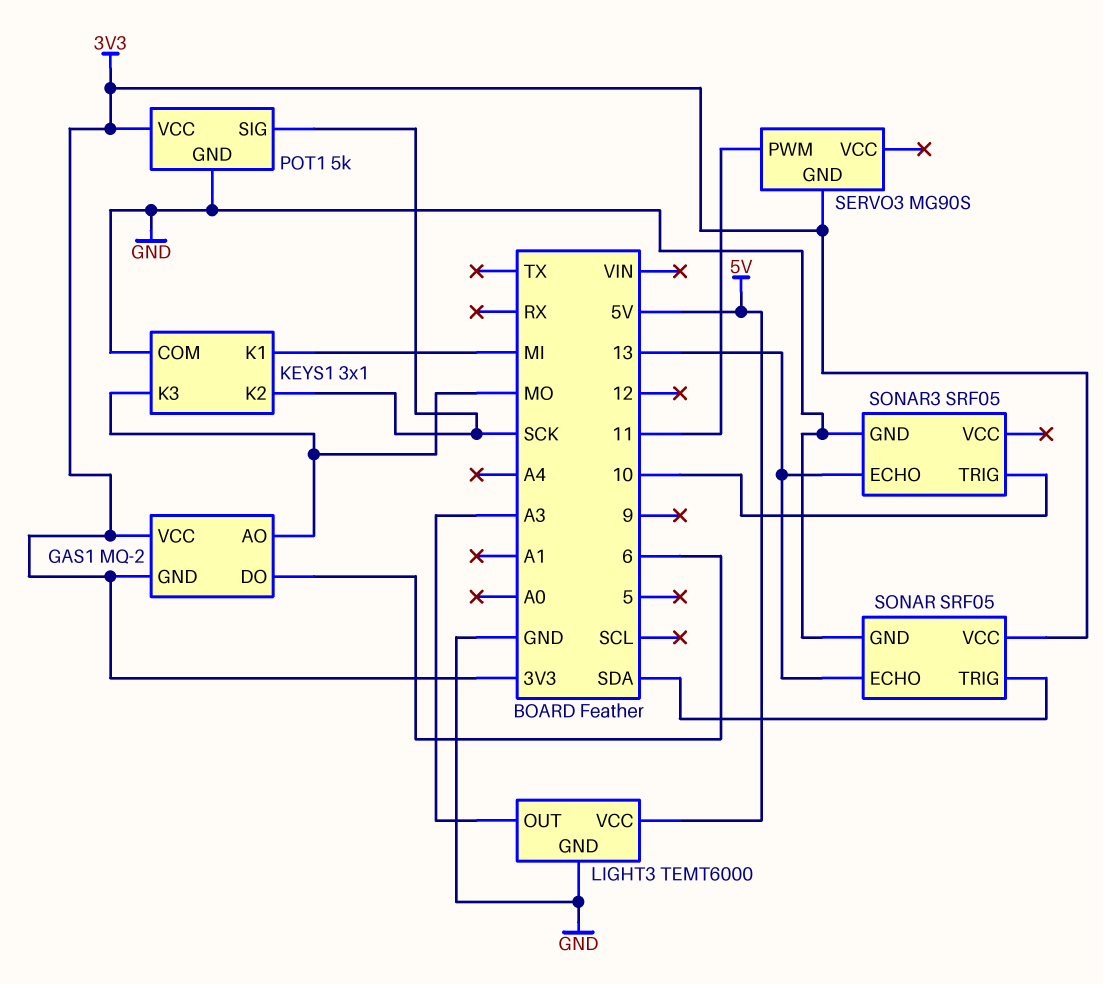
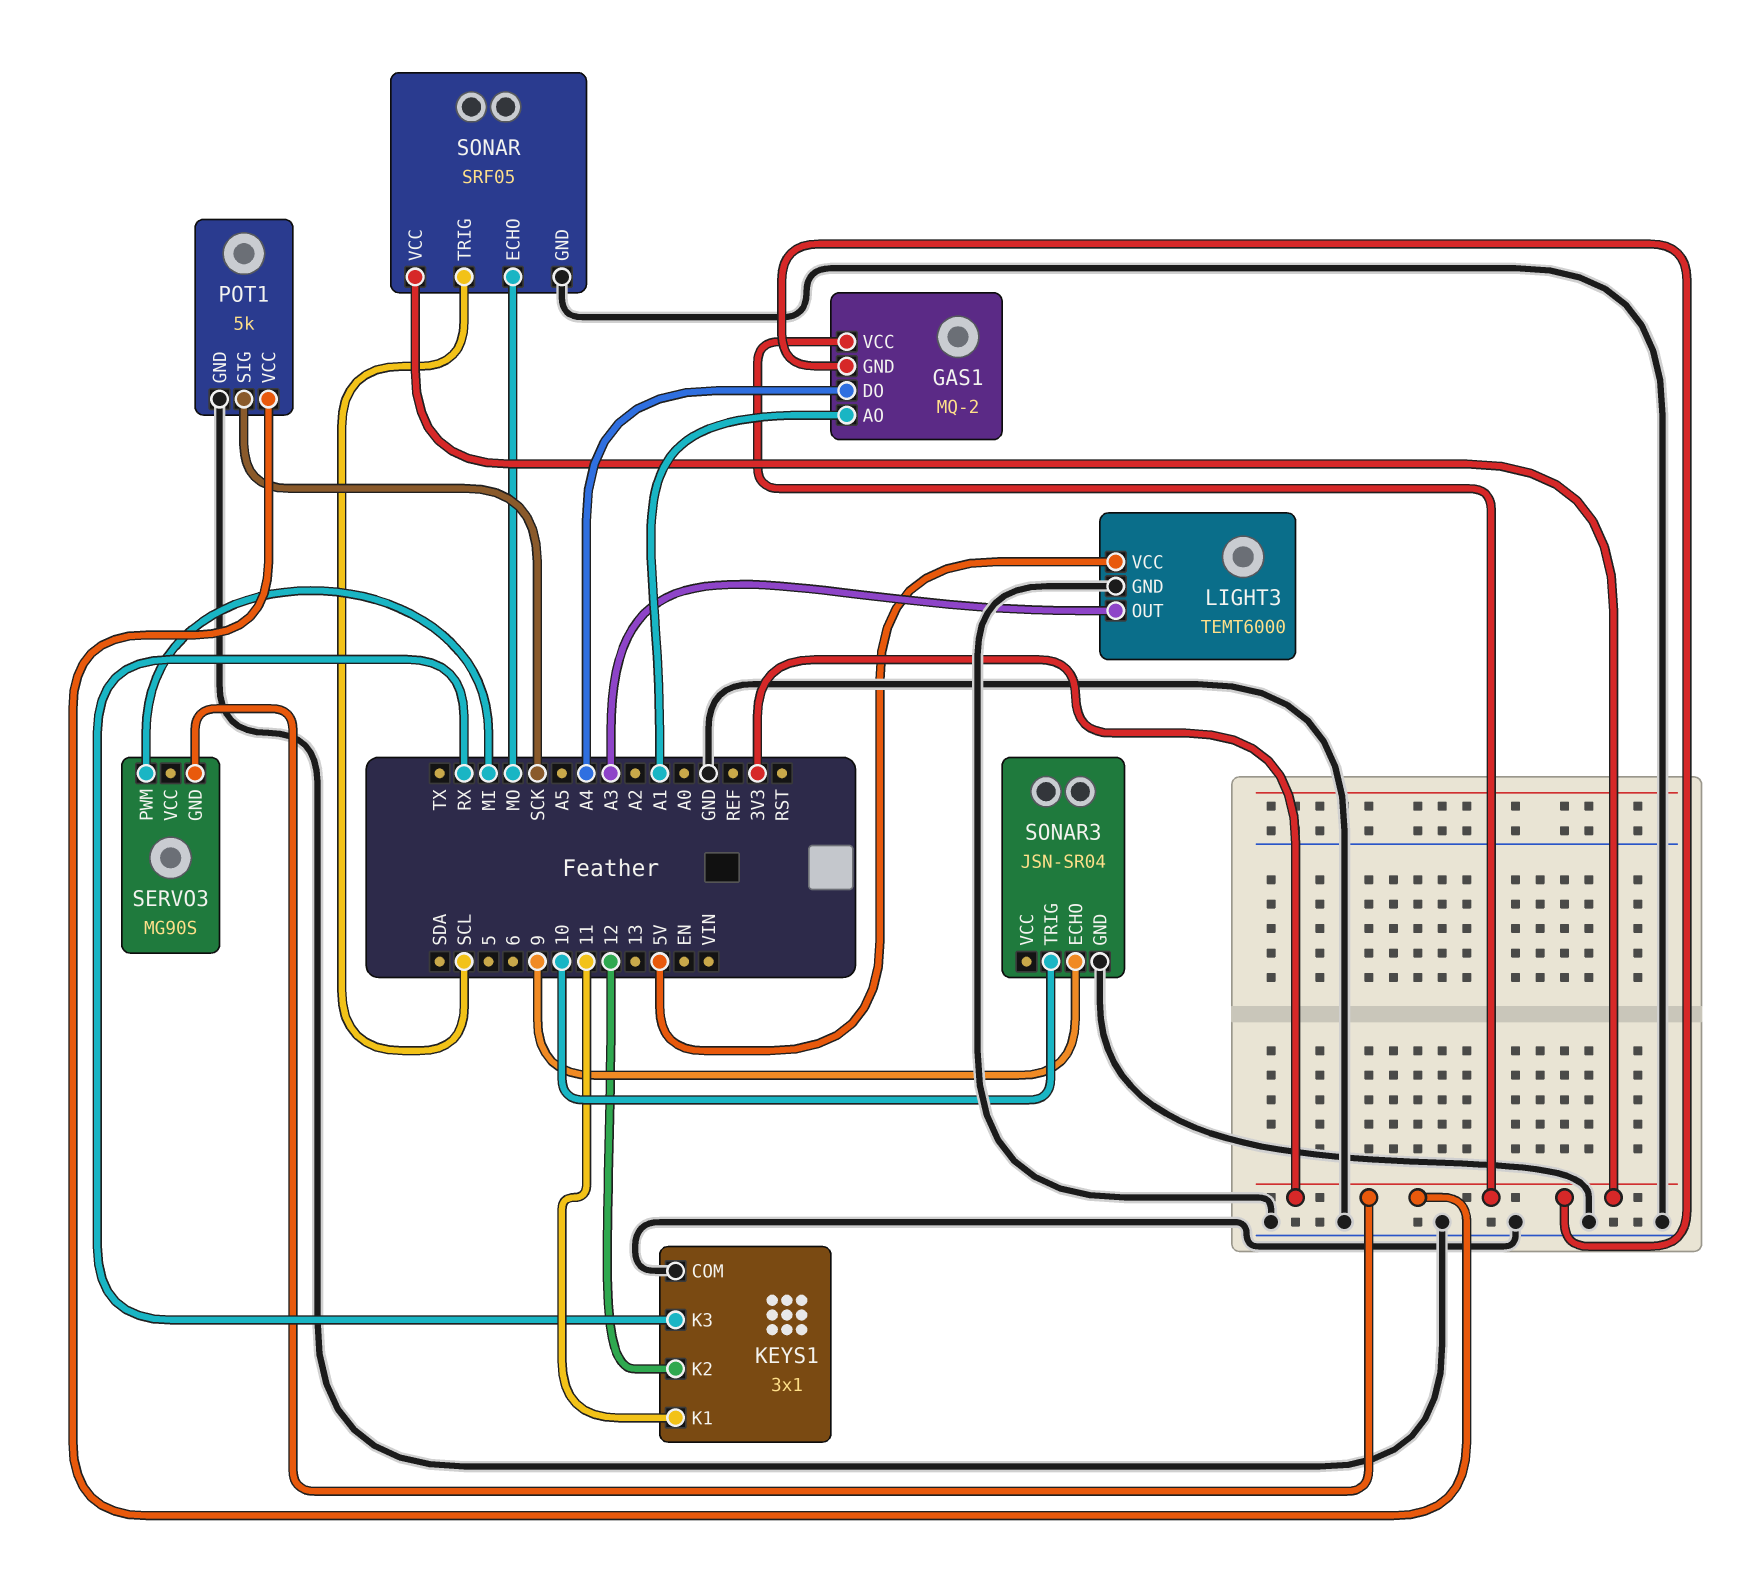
GAS1 pin AO: MO -> A1
GAS1 pin DO: 6 -> A4
KEYS1 pin K1: MI -> 11
KEYS1 pin K2: SCK -> 12
KEYS1 pin K3: MO -> RX
SERVO3 pin PWM: 11 -> MI
SONAR pin ECHO: 13 -> MO
SONAR pin TRIG: SDA -> SCL
SONAR3: SRF05 -> JSN-SR04
SONAR3 pin ECHO: 13 -> 9

